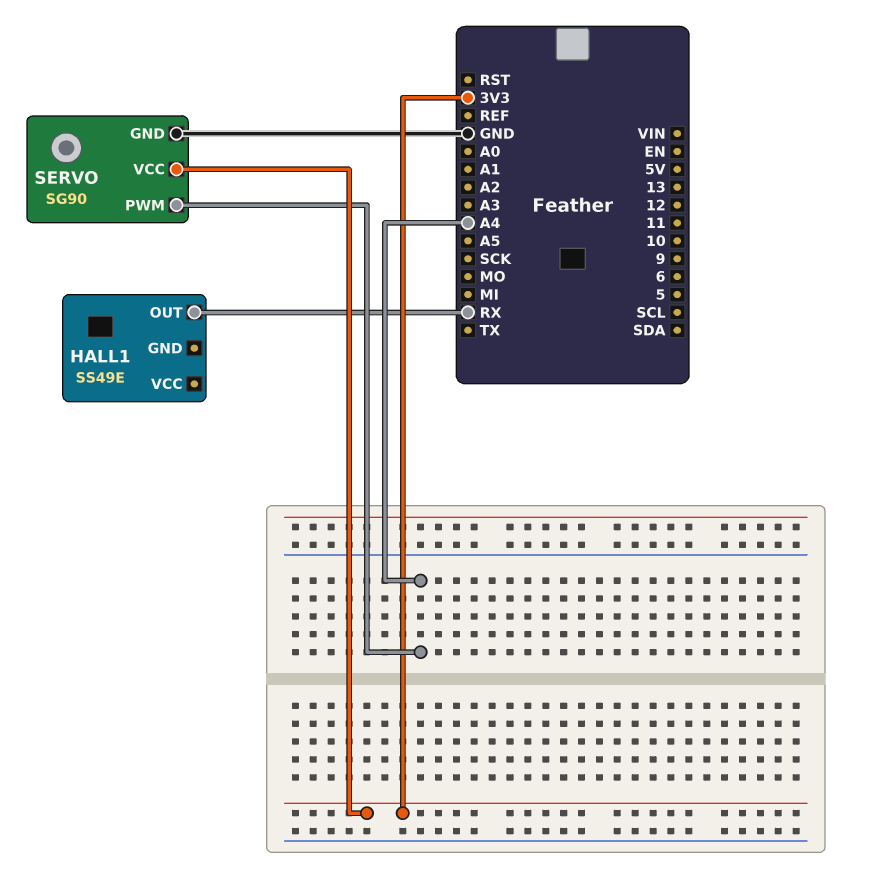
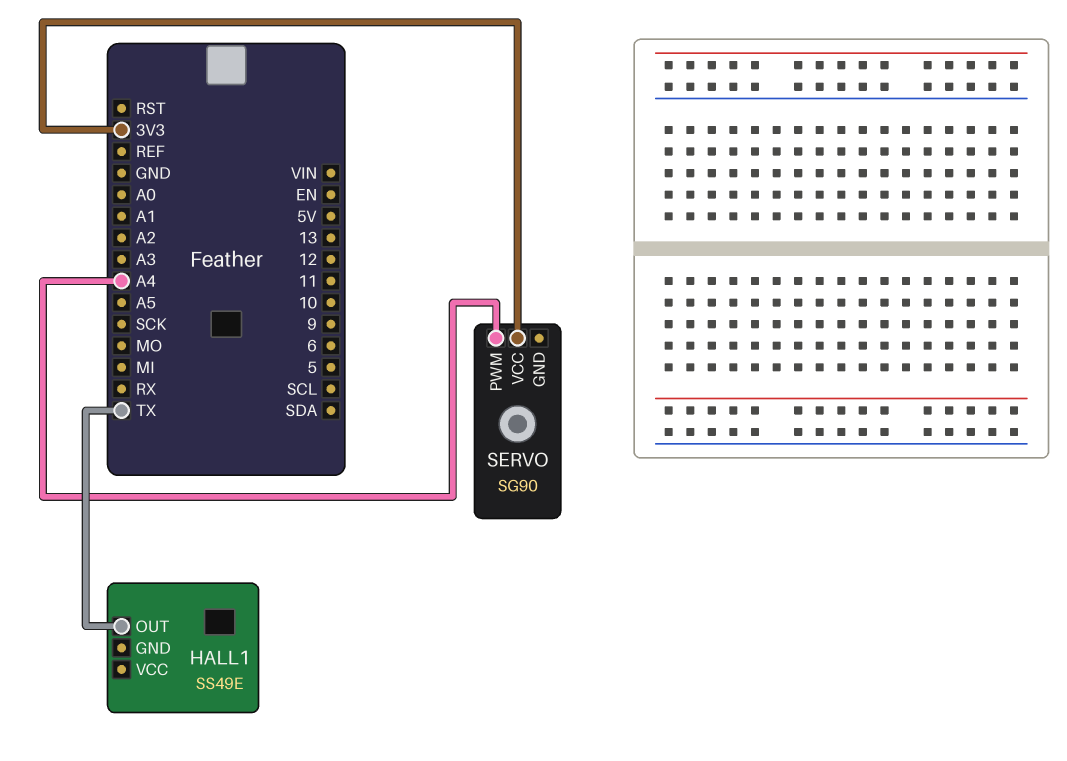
HALL1 pin OUT: RX -> TX
SERVO pin GND: GND -> none

